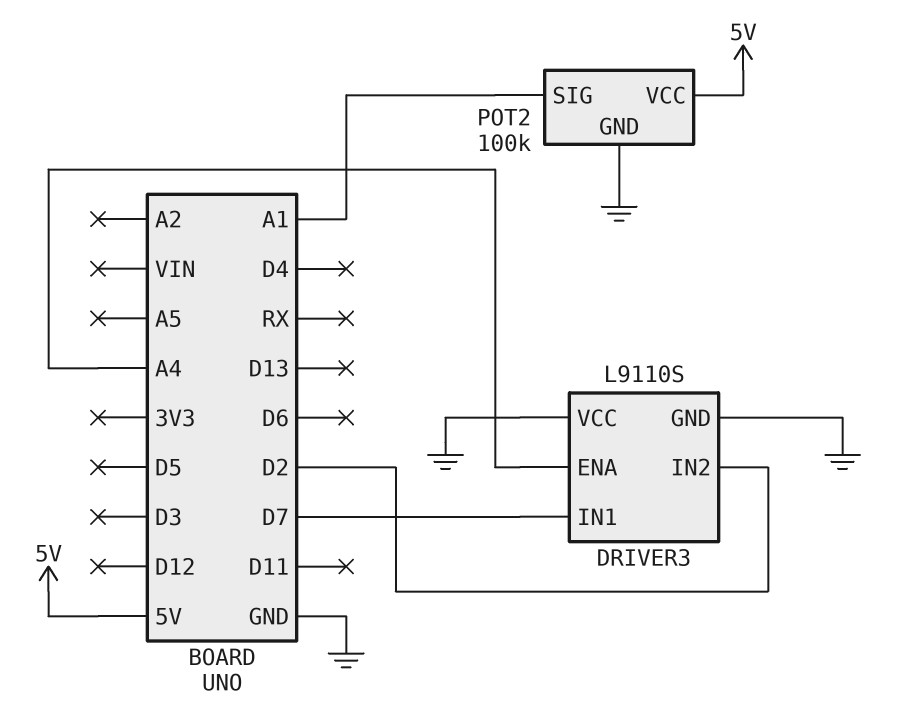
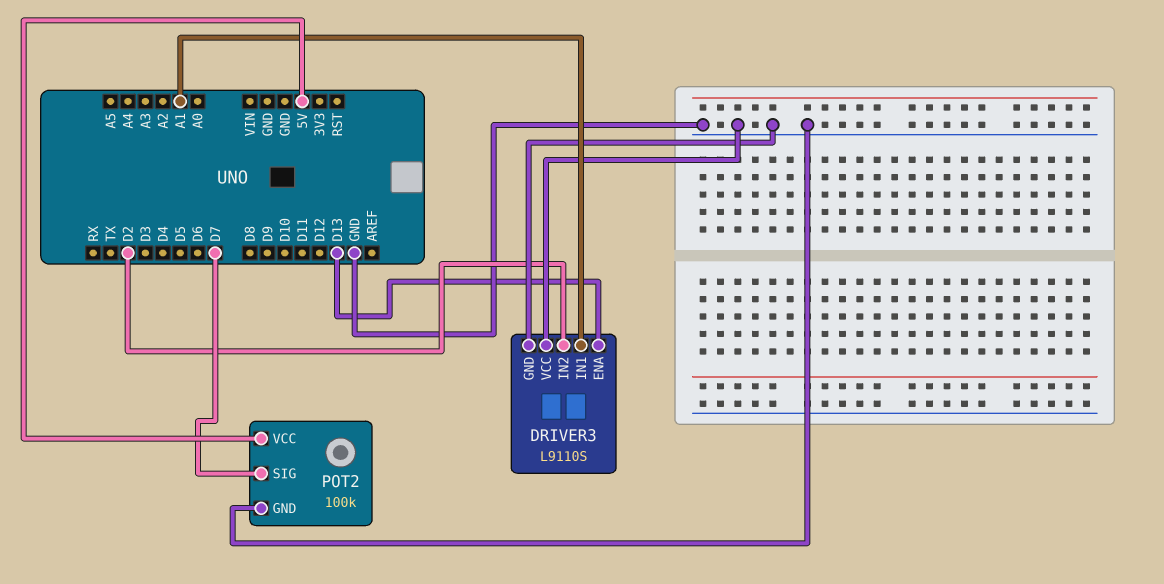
DRIVER3 pin ENA: A4 -> D13
DRIVER3 pin IN1: D7 -> A1
POT2 pin SIG: A1 -> D7

